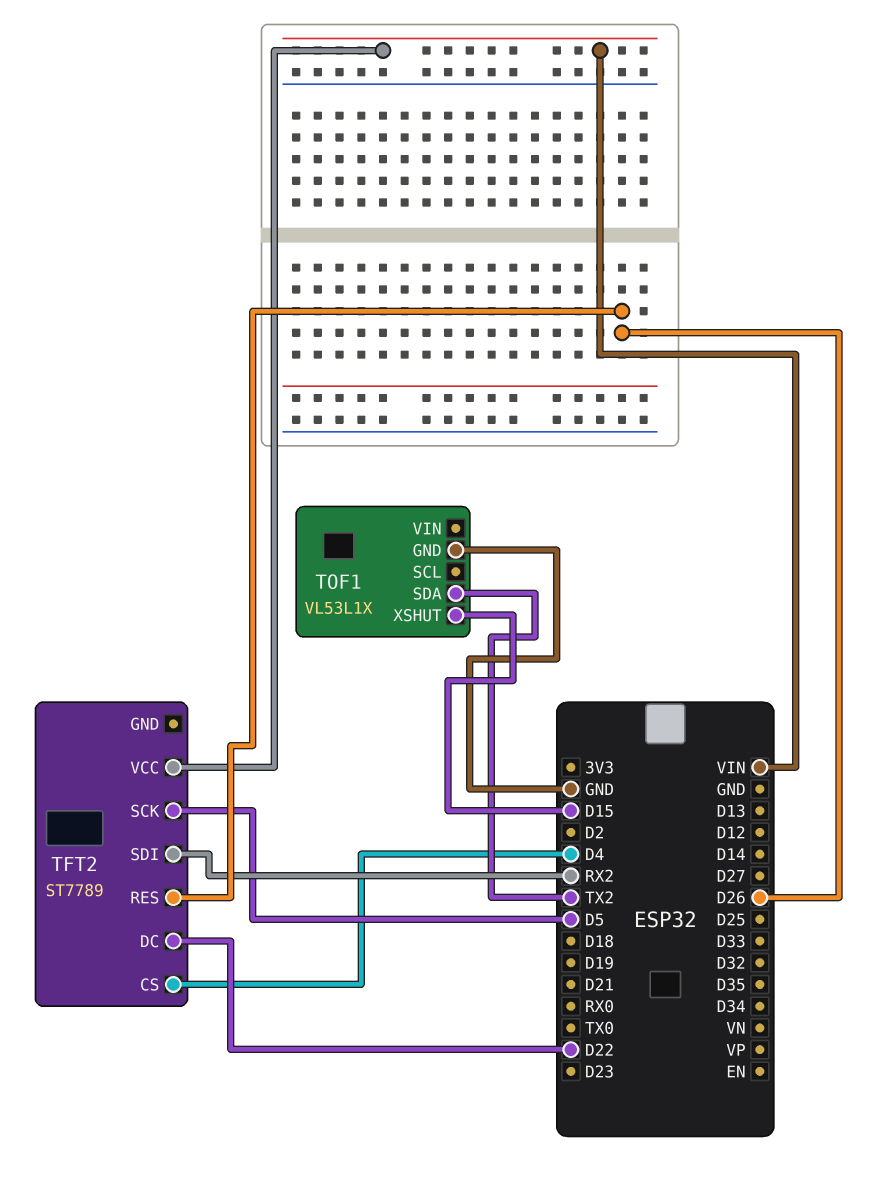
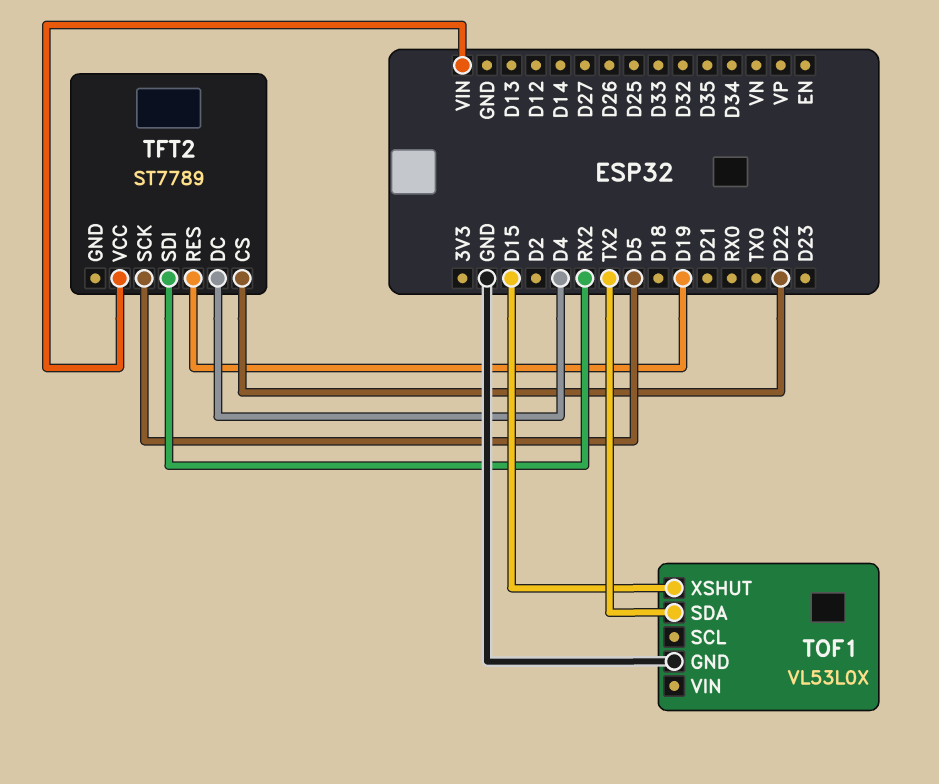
TFT2 pin CS: D4 -> D22
TFT2 pin DC: D22 -> D4
TFT2 pin RES: D26 -> D19
TOF1: VL53L1X -> VL53L0X

